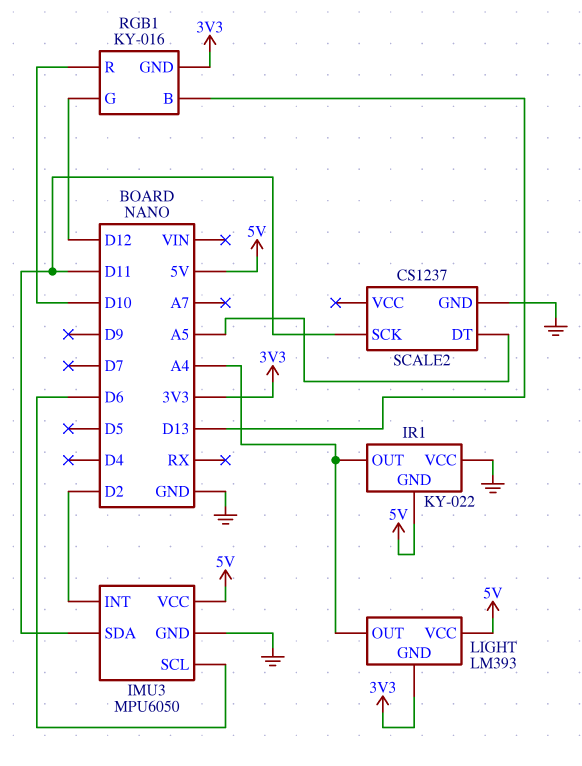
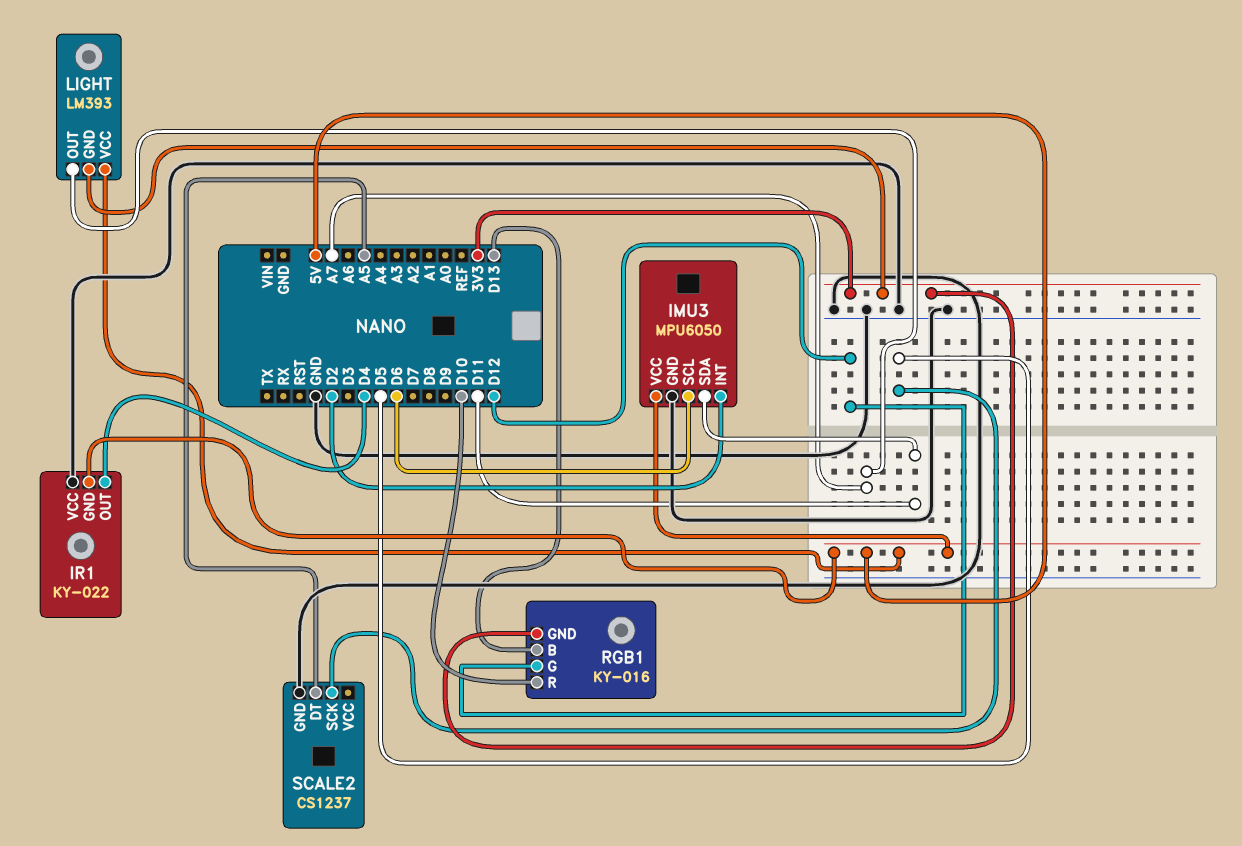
IR1 pin OUT: A4 -> D4
LIGHT pin OUT: A4 -> A7
SCALE2 pin SCK: D11 -> D5

